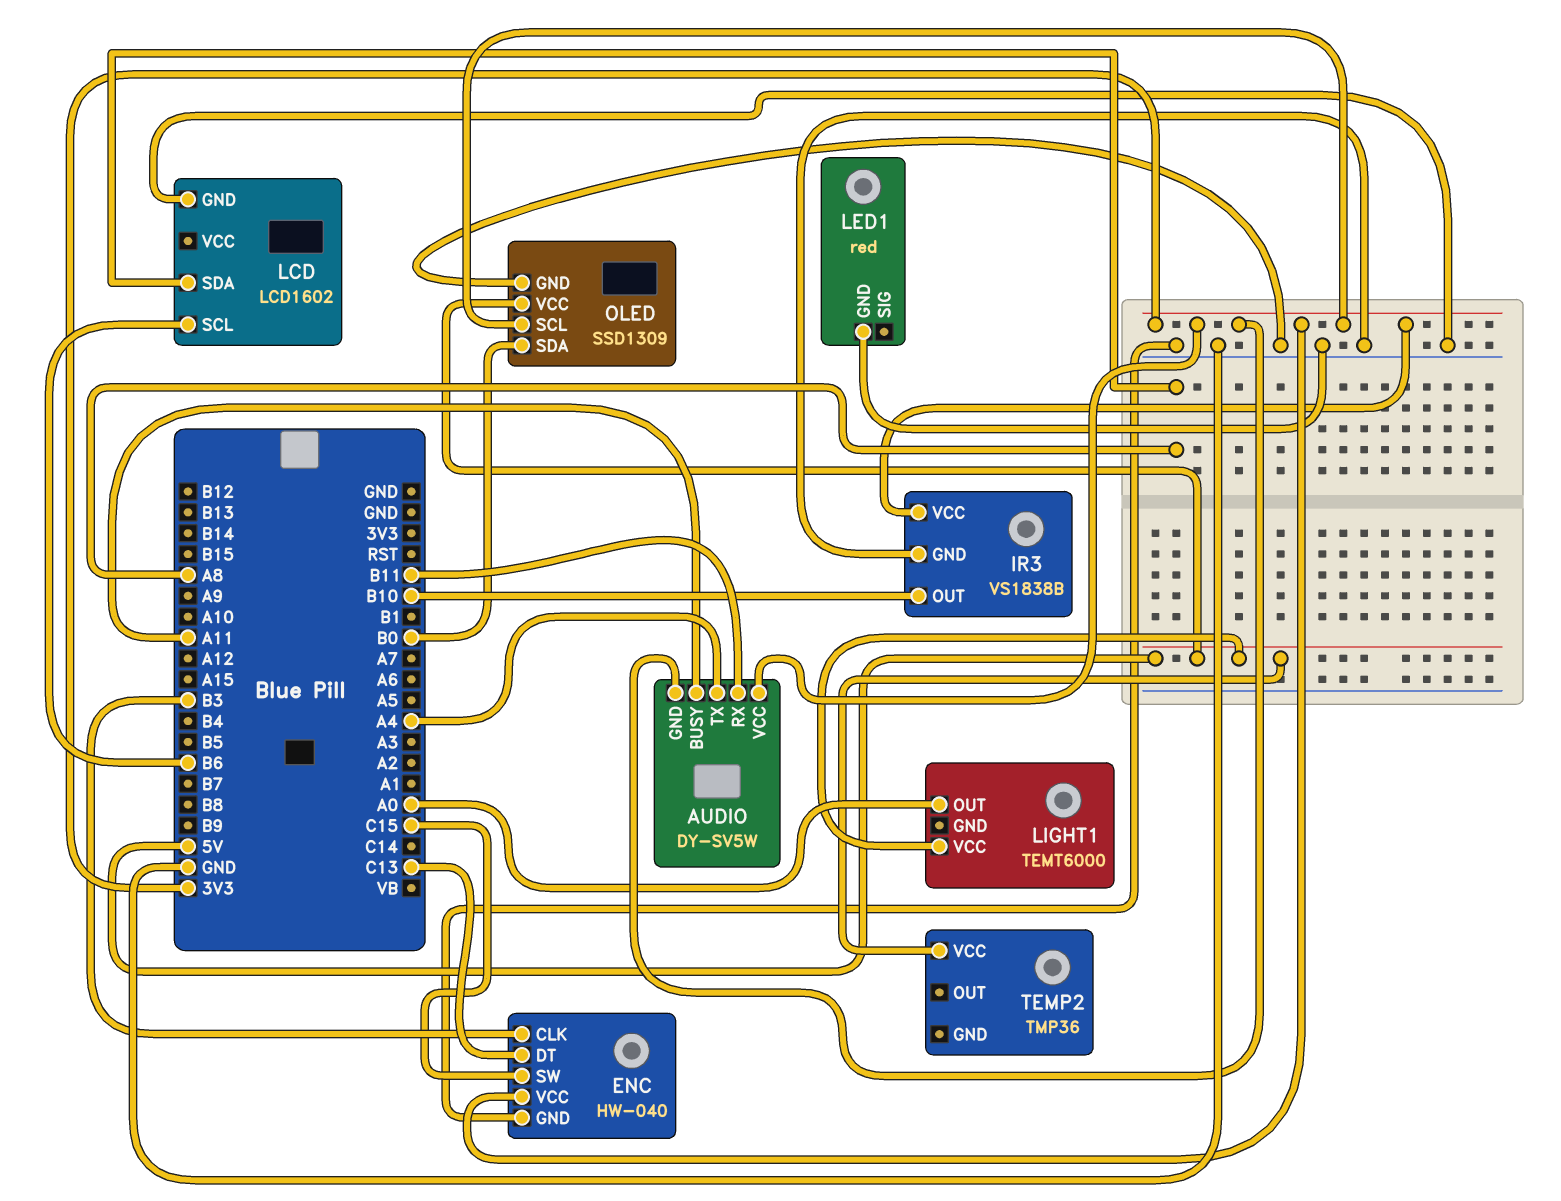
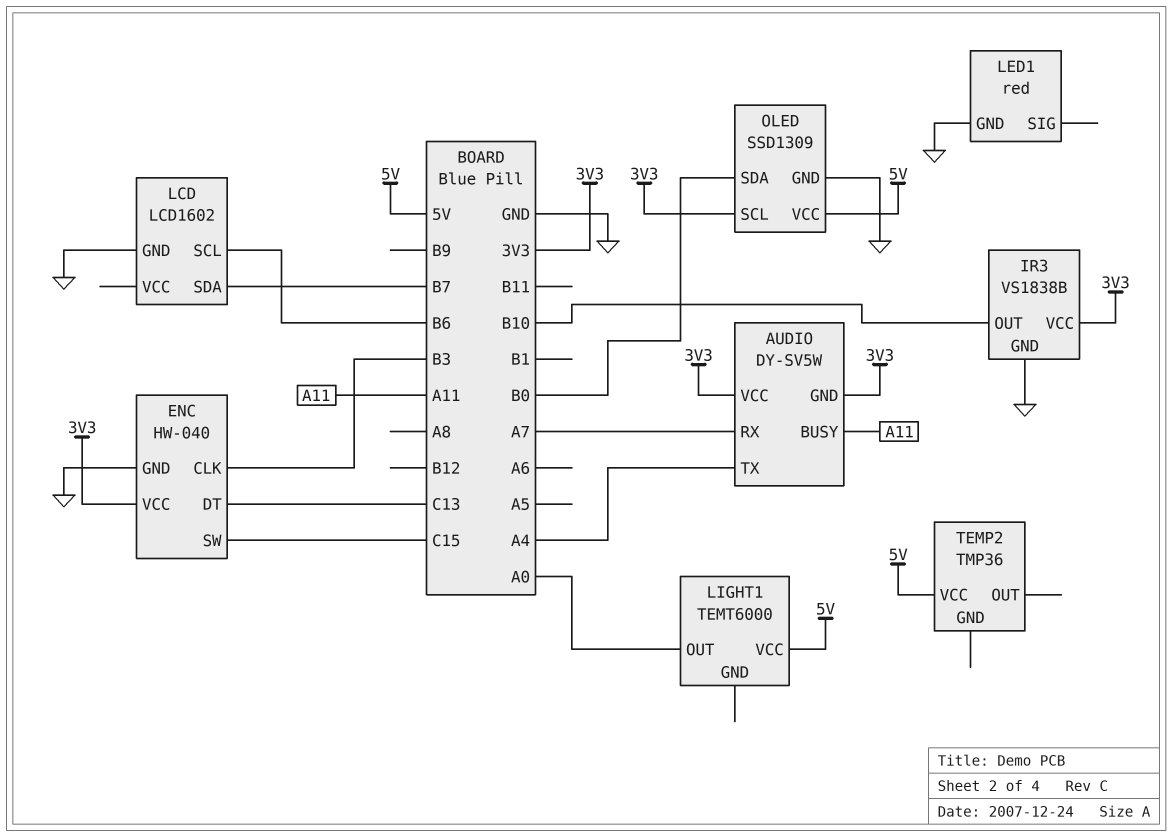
AUDIO pin RX: B11 -> A7
LCD pin SDA: A8 -> B7

